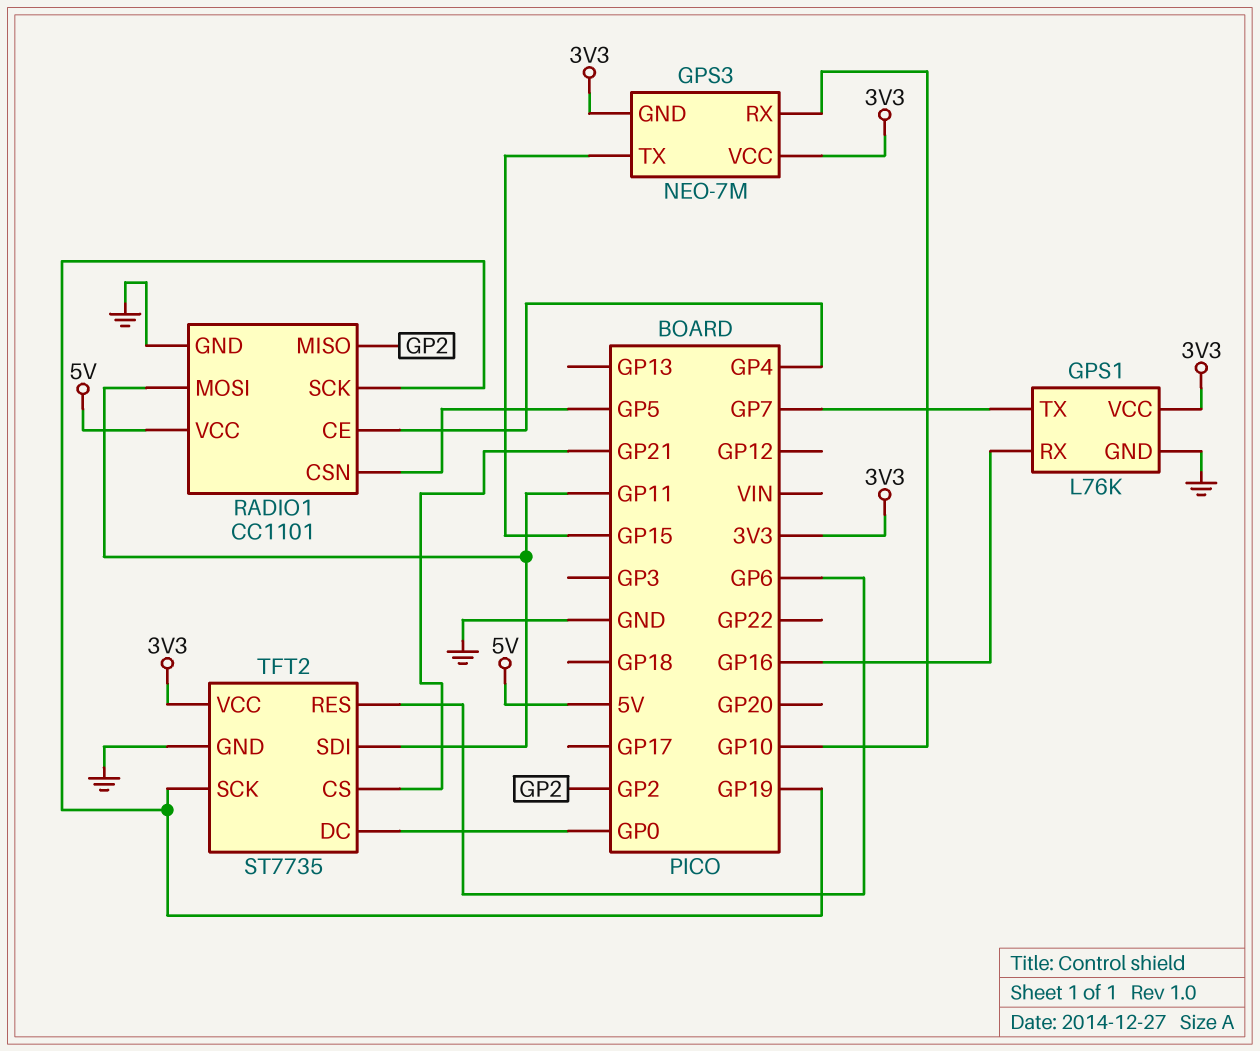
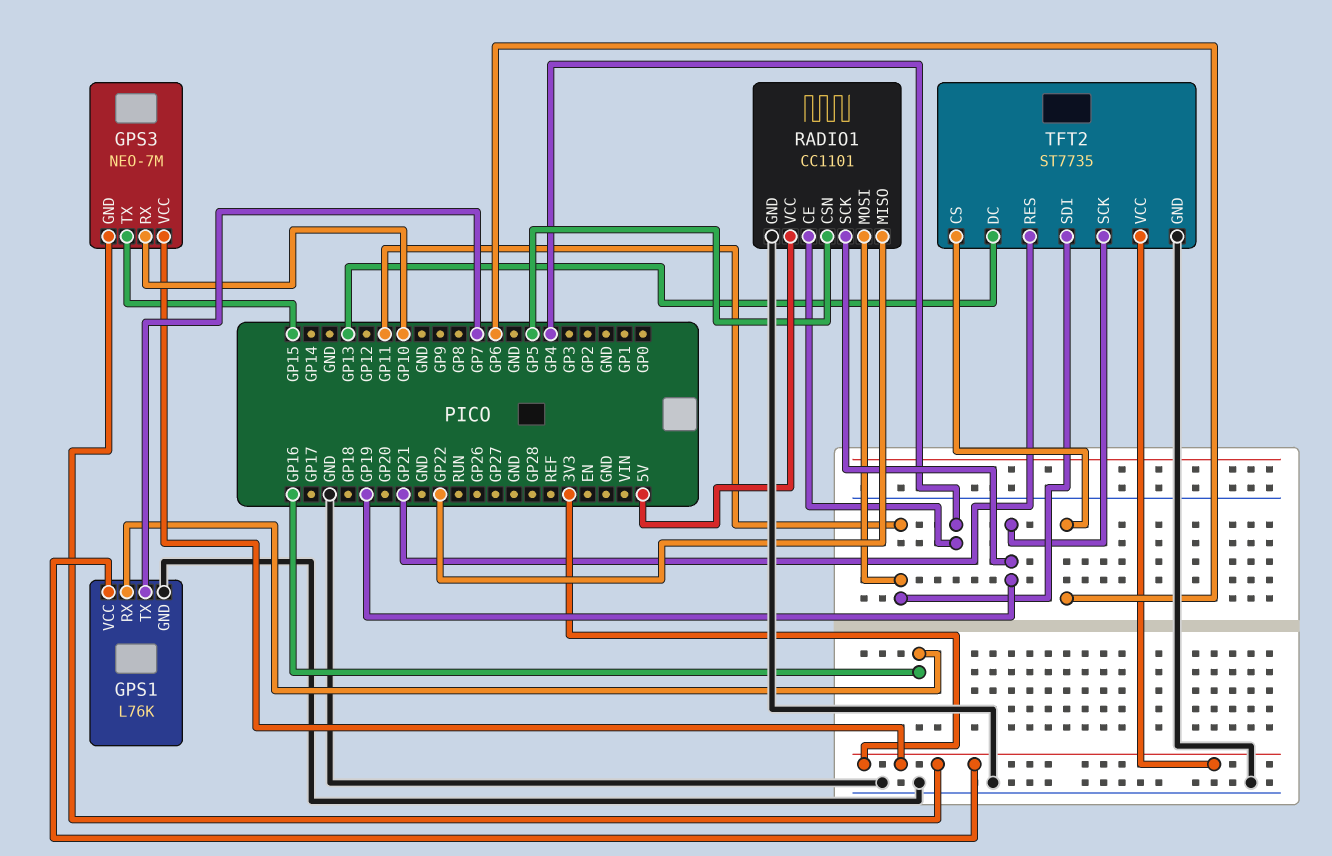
RADIO1 pin MISO: GP2 -> GP22
TFT2 pin CS: GP21 -> GP6
TFT2 pin DC: GP0 -> GP13
TFT2 pin RES: GP6 -> GP21

